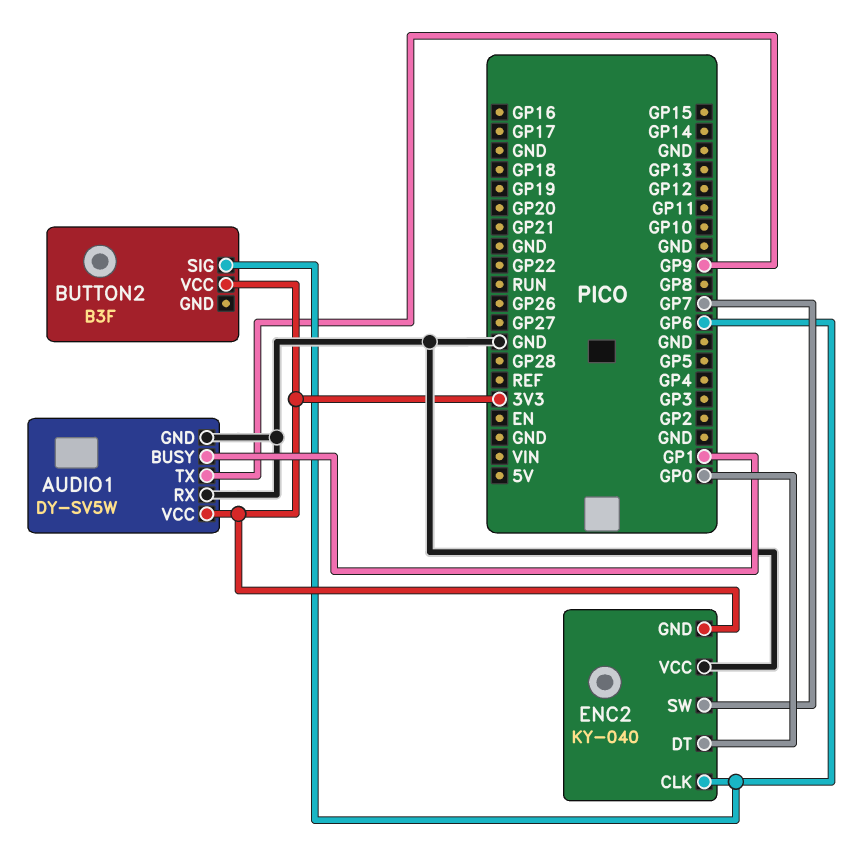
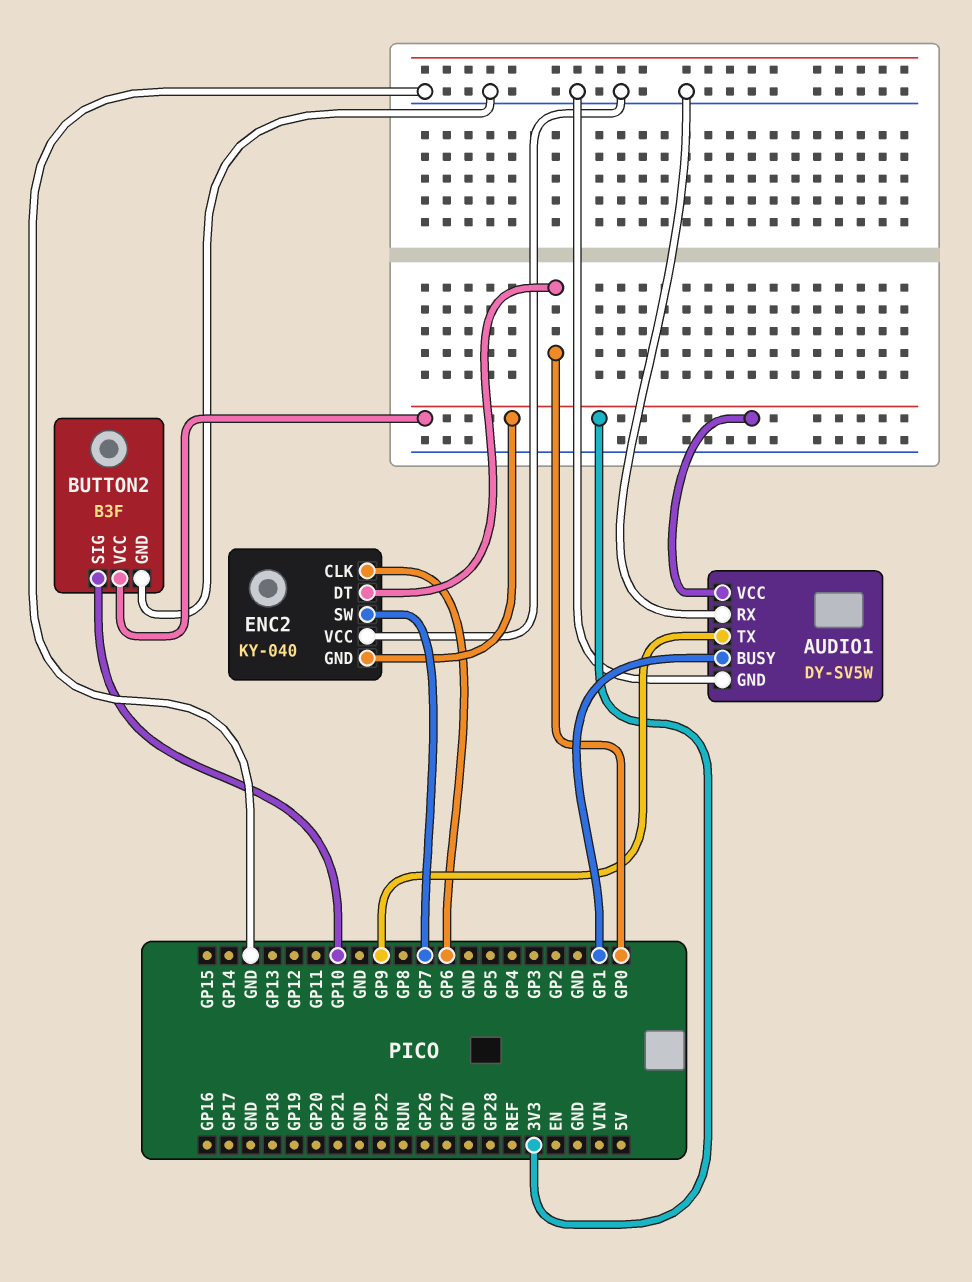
BUTTON2 pin GND: none -> GND
BUTTON2 pin SIG: GP6 -> GP10

